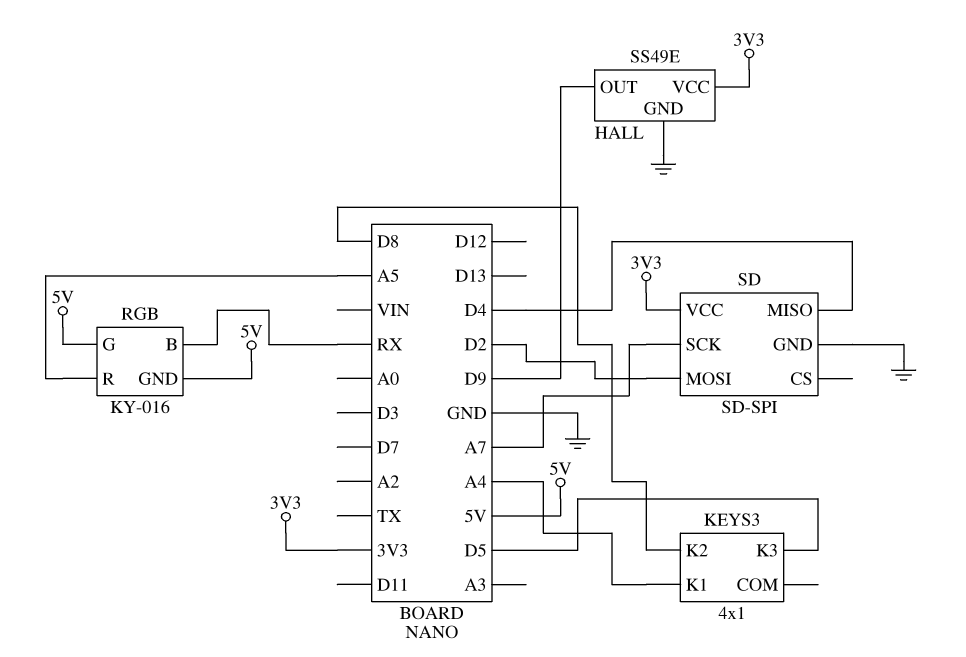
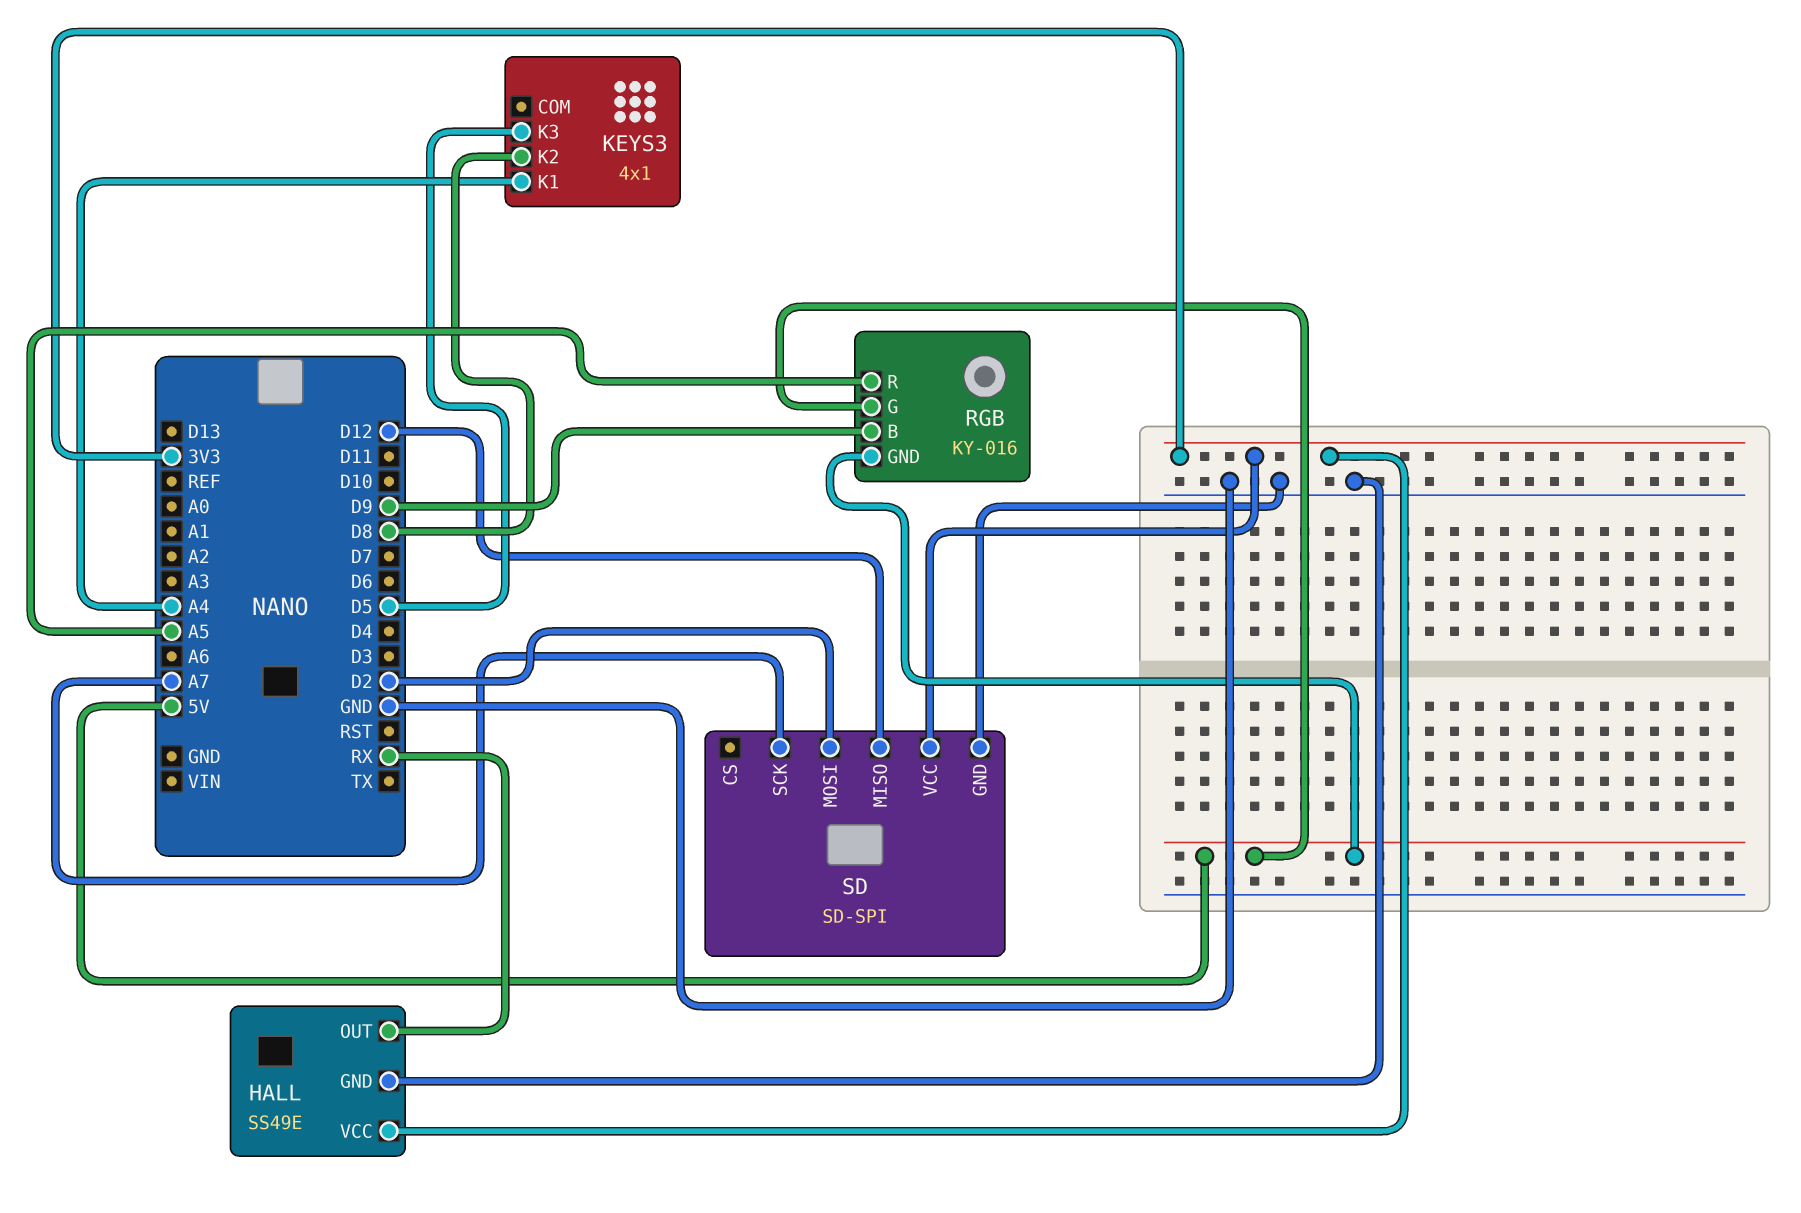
HALL pin OUT: D9 -> RX
RGB pin B: RX -> D9
SD pin MISO: D4 -> D12

